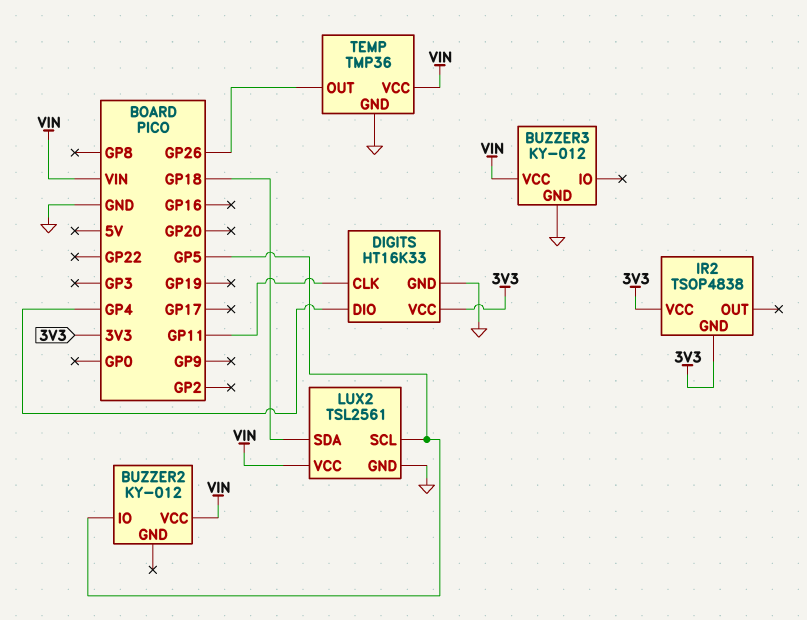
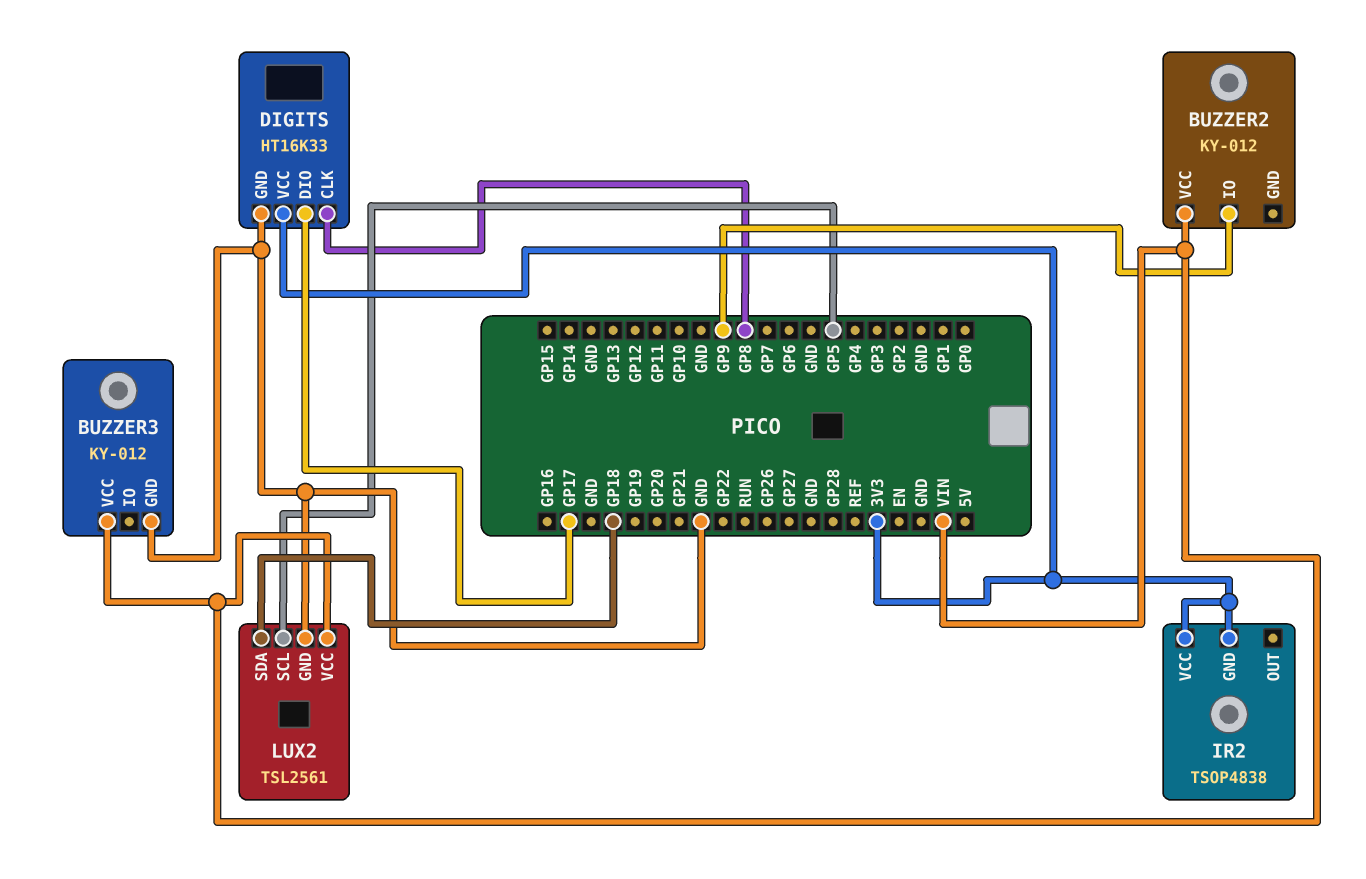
BUZZER2 pin IO: GP5 -> GP9
DIGITS pin CLK: GP11 -> GP8
DIGITS pin DIO: GP4 -> GP17
TEMP: TMP36 -> none
TEMP pin GND: GND -> none
TEMP pin OUT: GP26 -> none
TEMP pin VCC: VIN -> none

